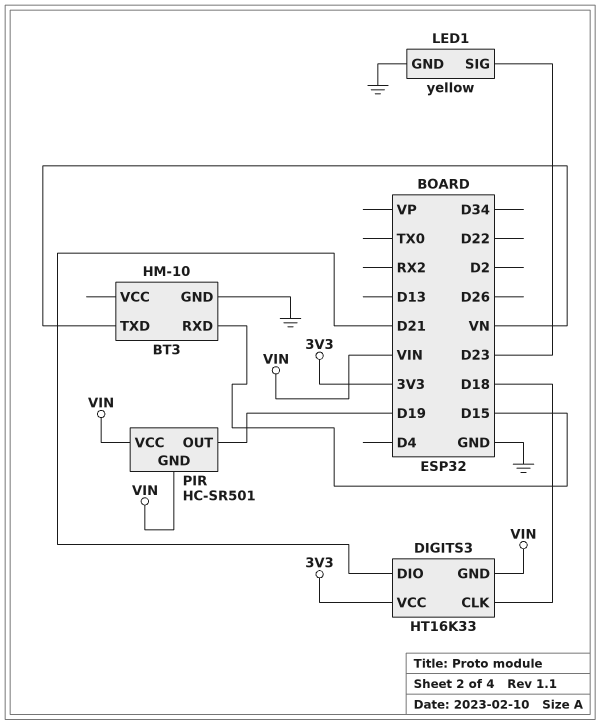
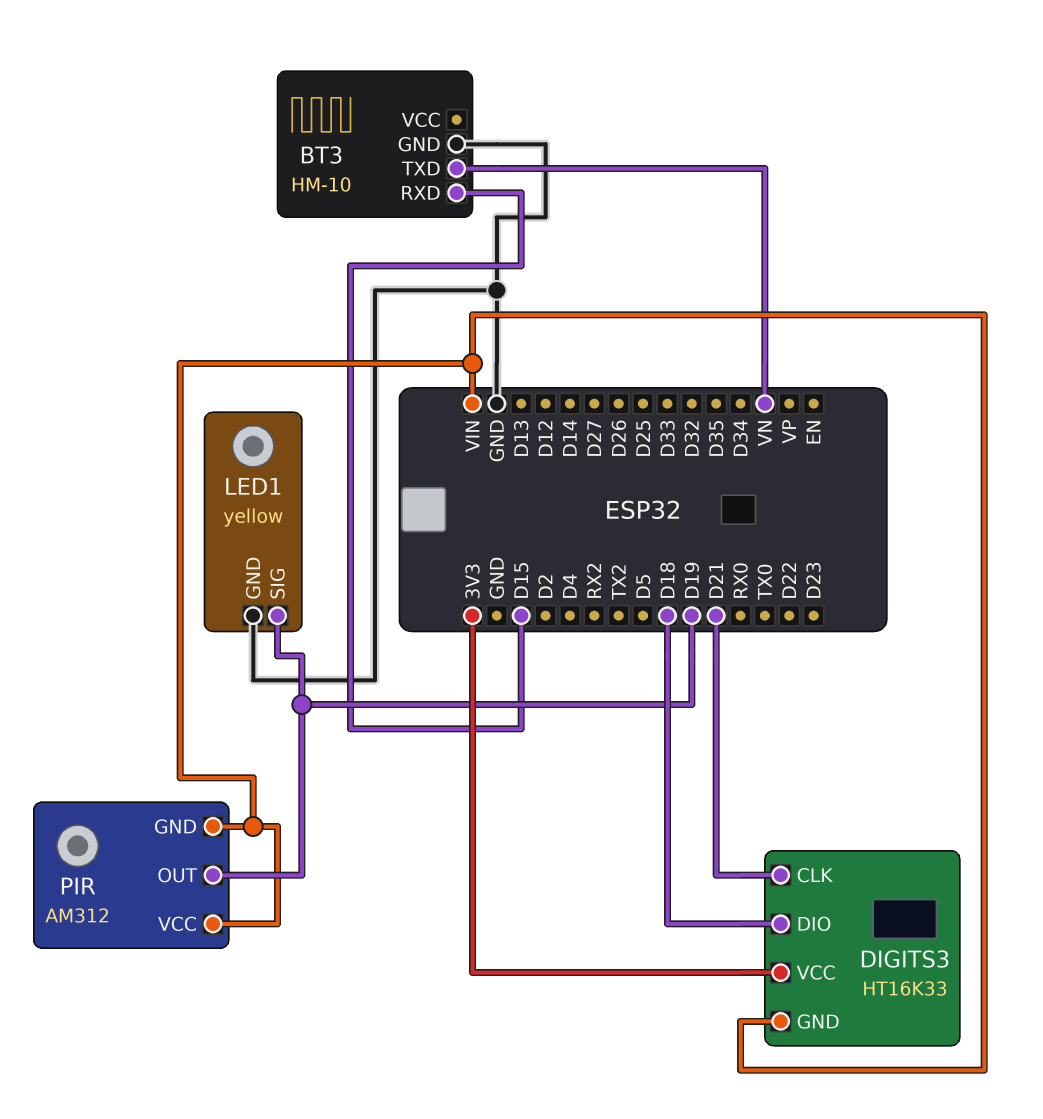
DIGITS3 pin CLK: D18 -> D21
DIGITS3 pin DIO: D21 -> D18
LED1 pin SIG: D23 -> D19
PIR: HC-SR501 -> AM312

